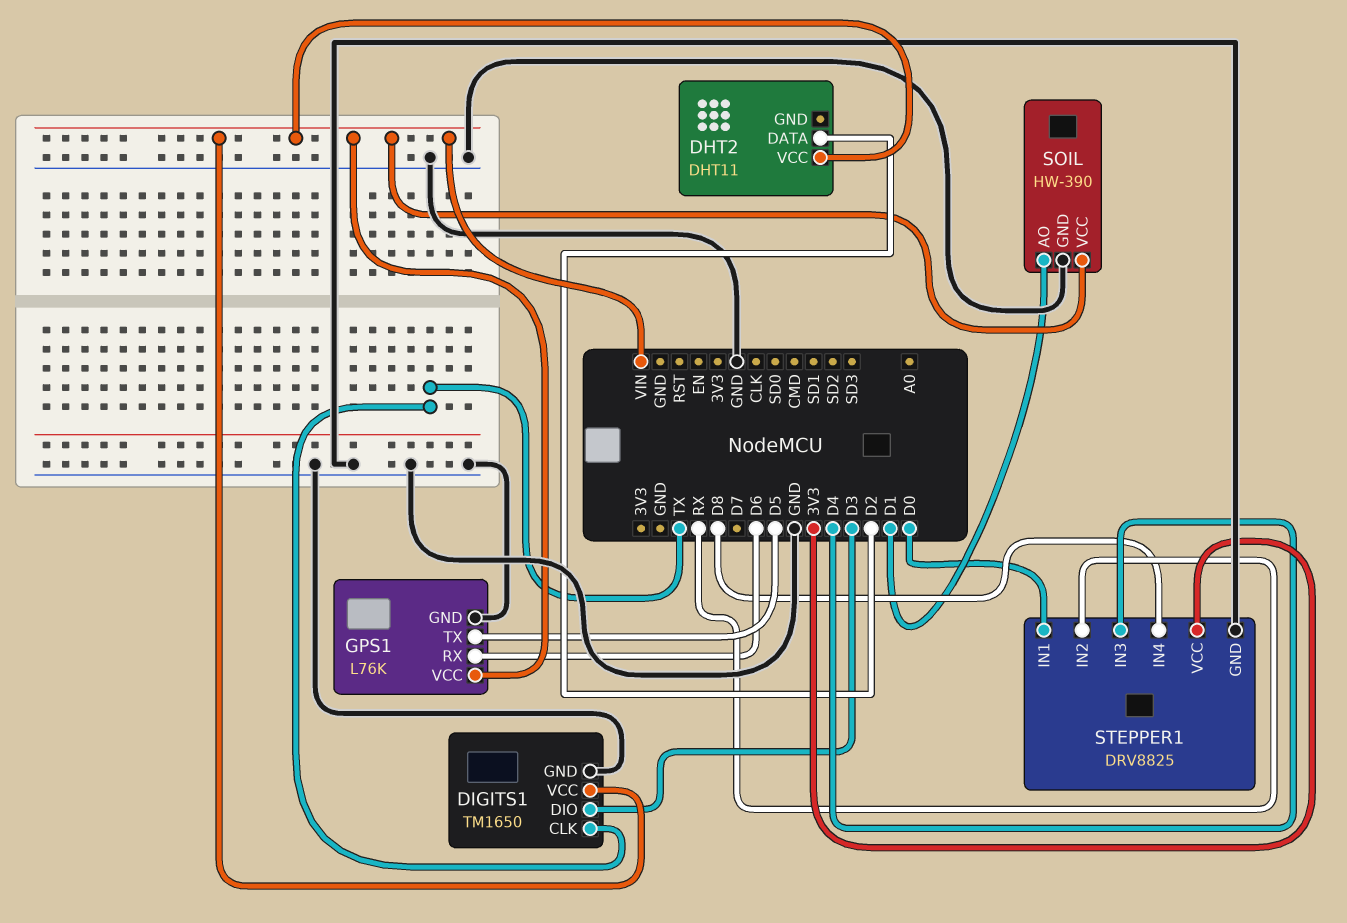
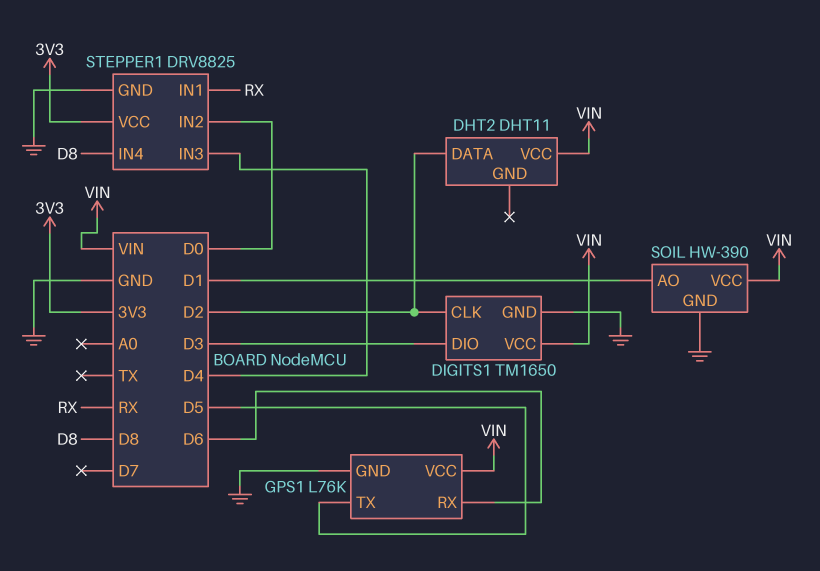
DIGITS1 pin CLK: TX -> D2
STEPPER1 pin IN1: D0 -> RX
STEPPER1 pin IN2: RX -> D0

